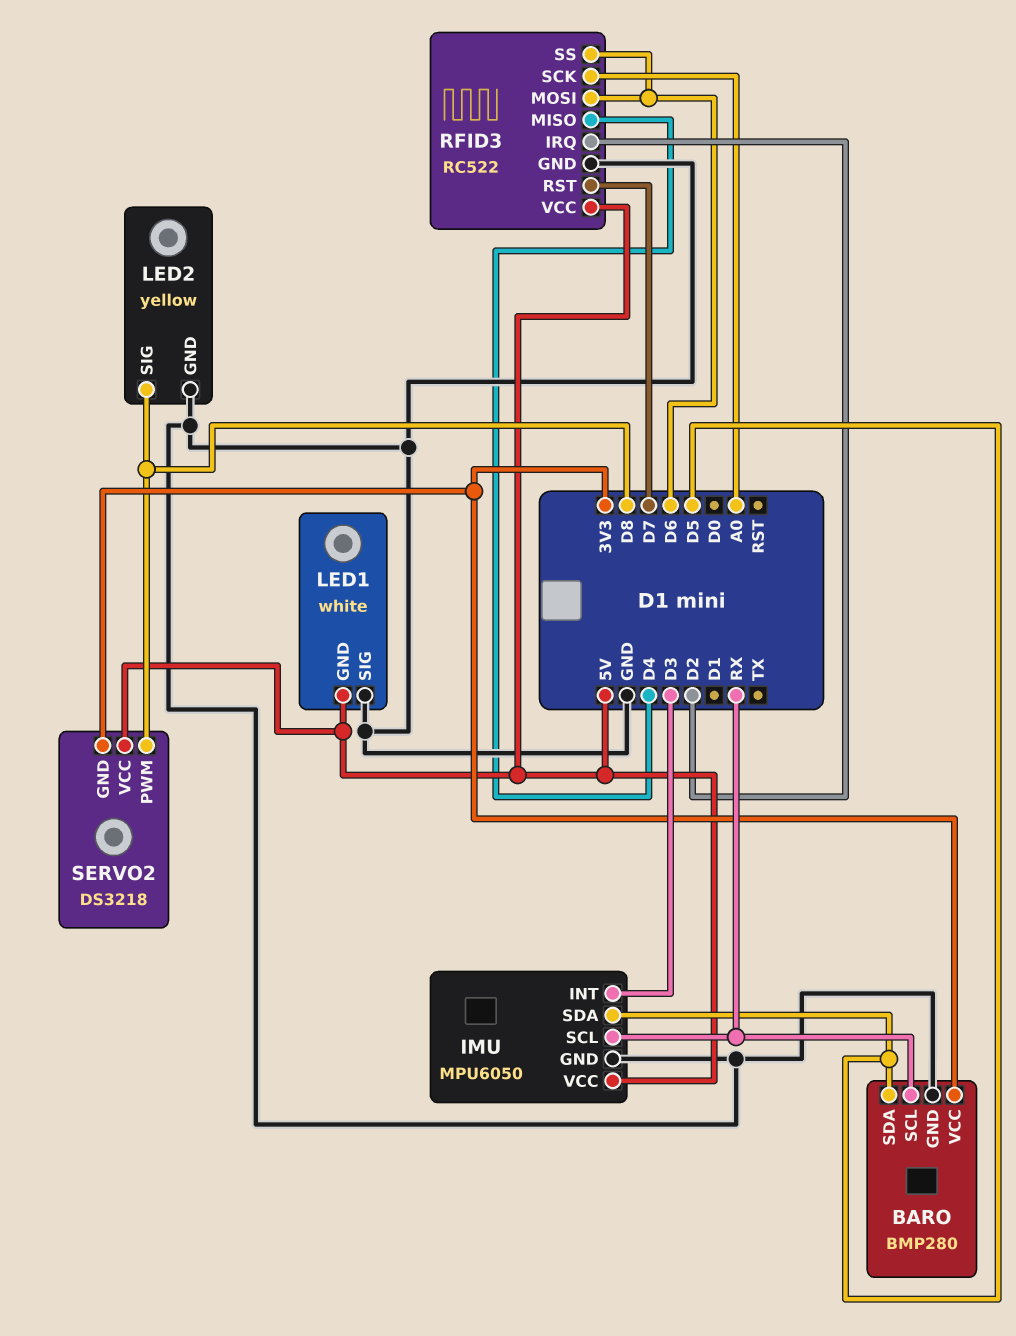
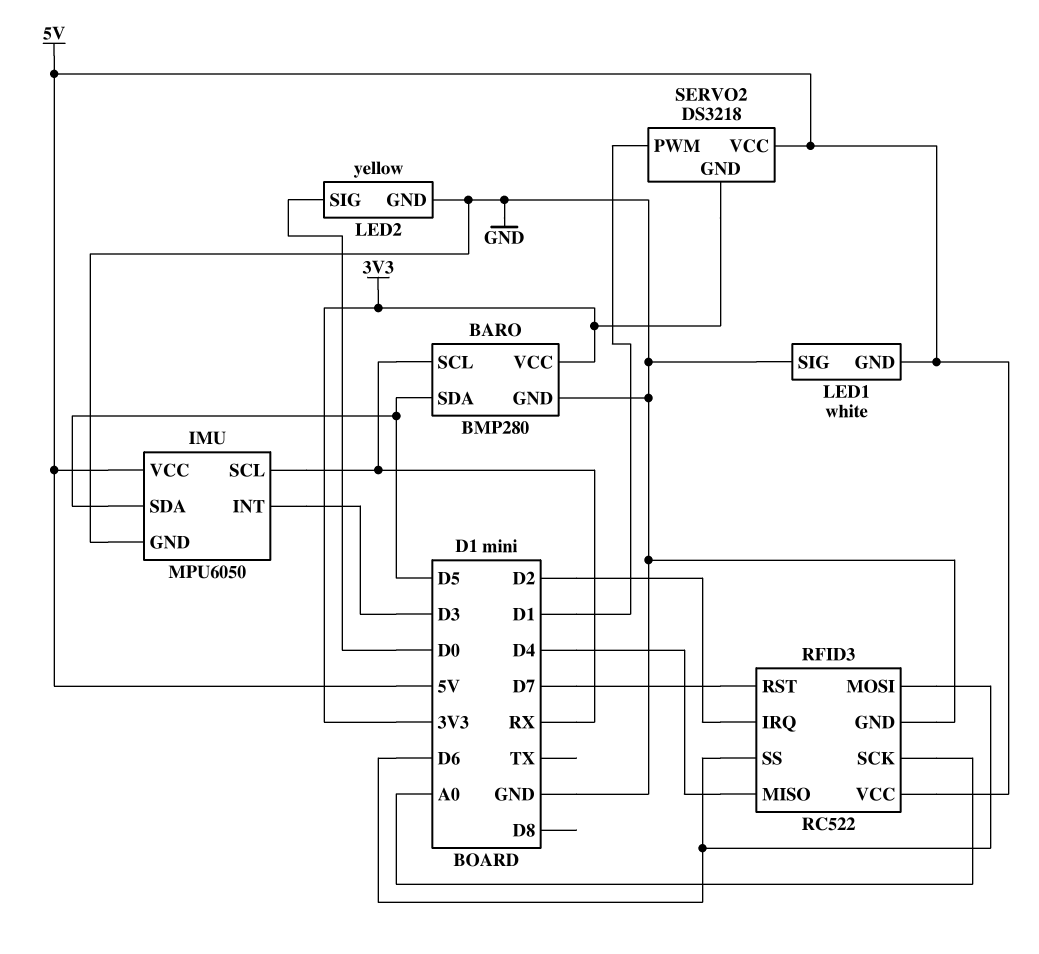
LED2 pin SIG: D8 -> D0
SERVO2 pin PWM: D8 -> D1

